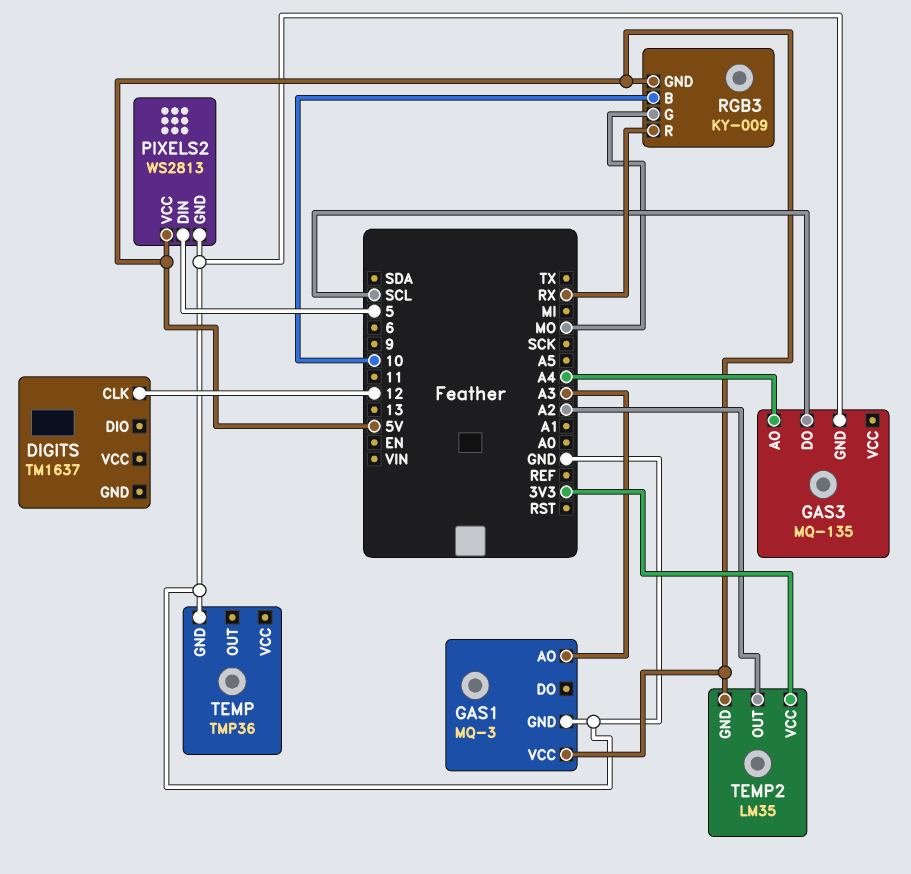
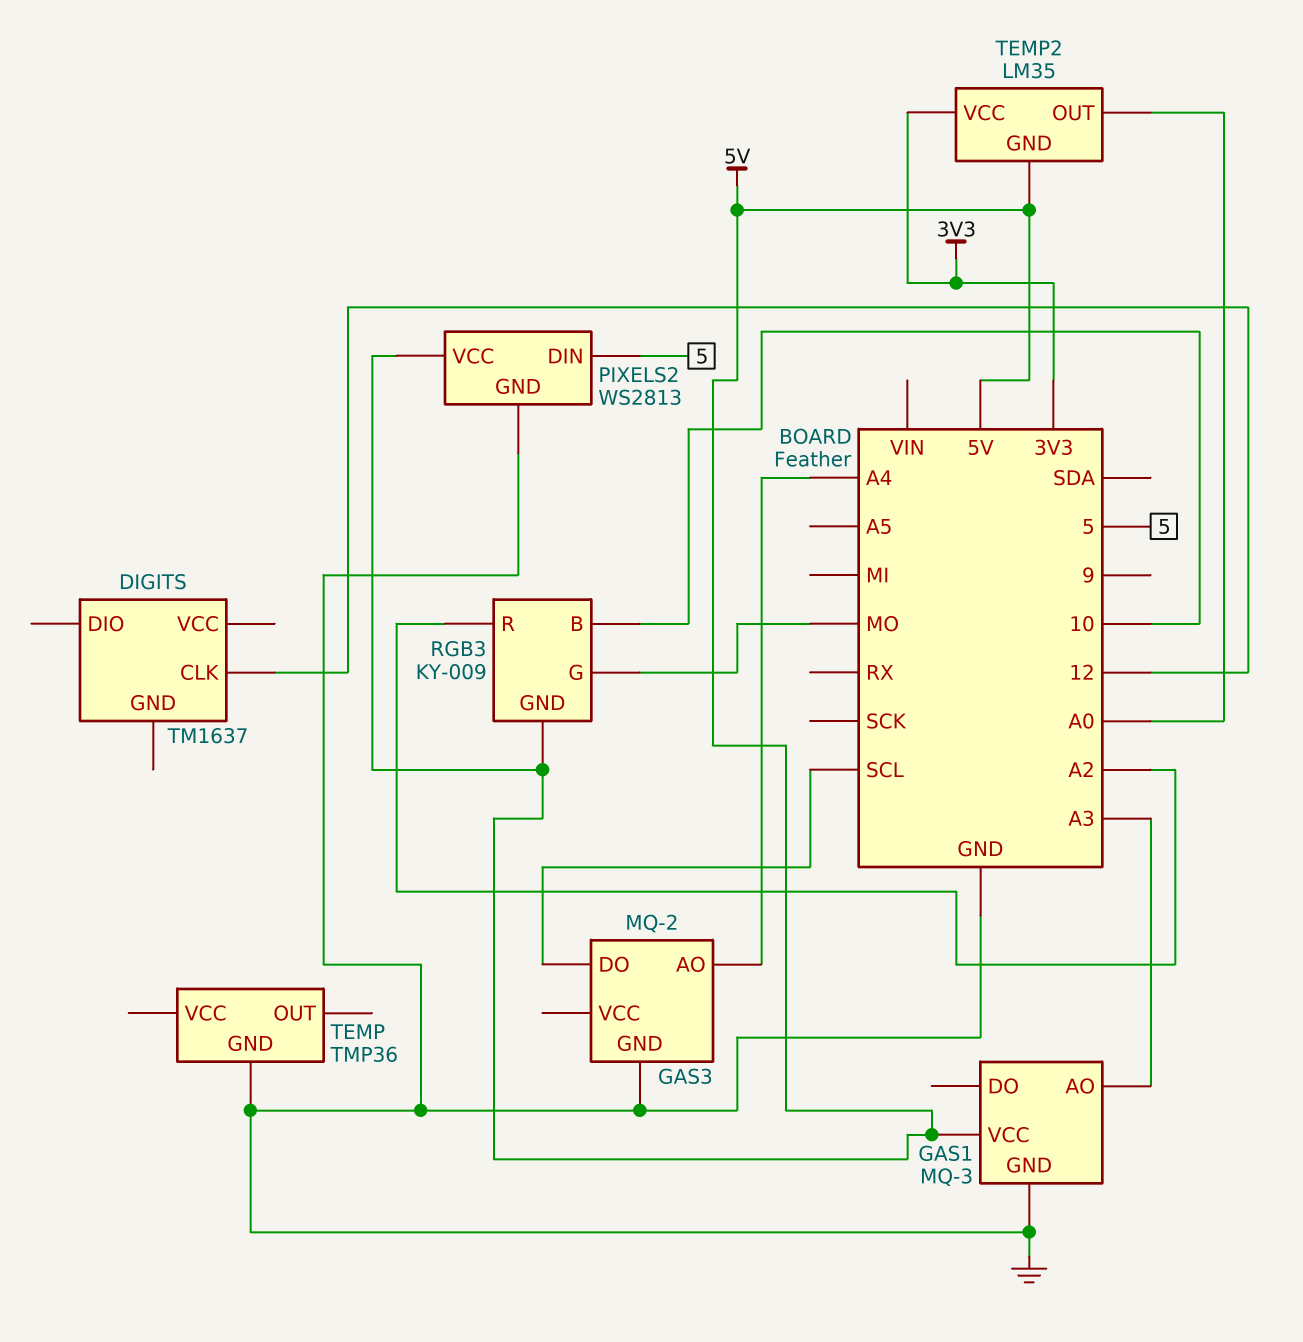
GAS3: MQ-135 -> MQ-2
RGB3 pin R: RX -> A2
TEMP2 pin OUT: A2 -> A0

